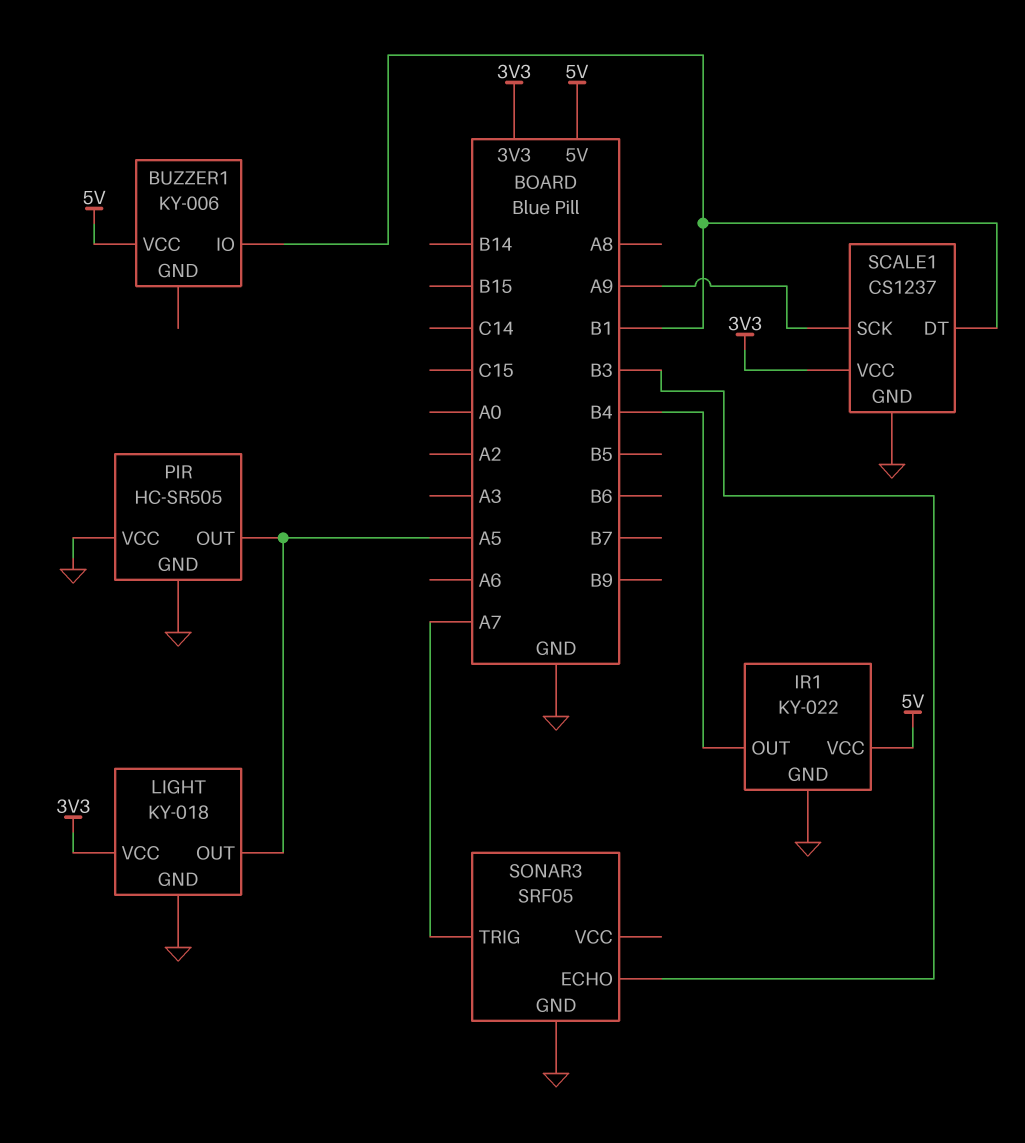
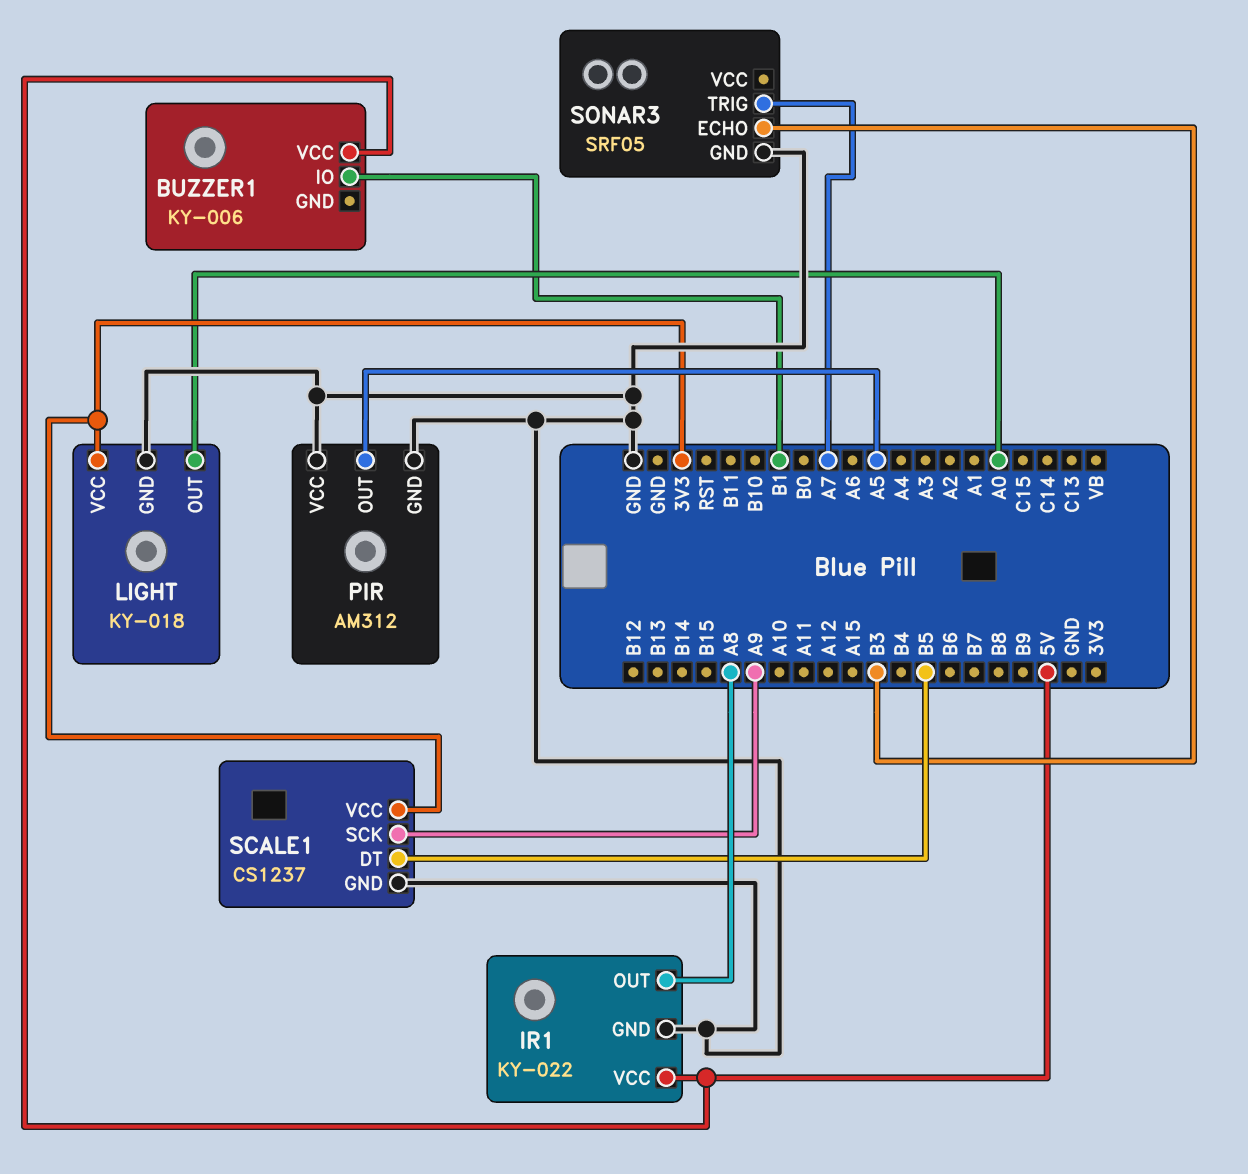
IR1 pin OUT: B4 -> A8
LIGHT pin OUT: A5 -> A0
PIR: HC-SR505 -> AM312
SCALE1 pin DT: B1 -> B5

